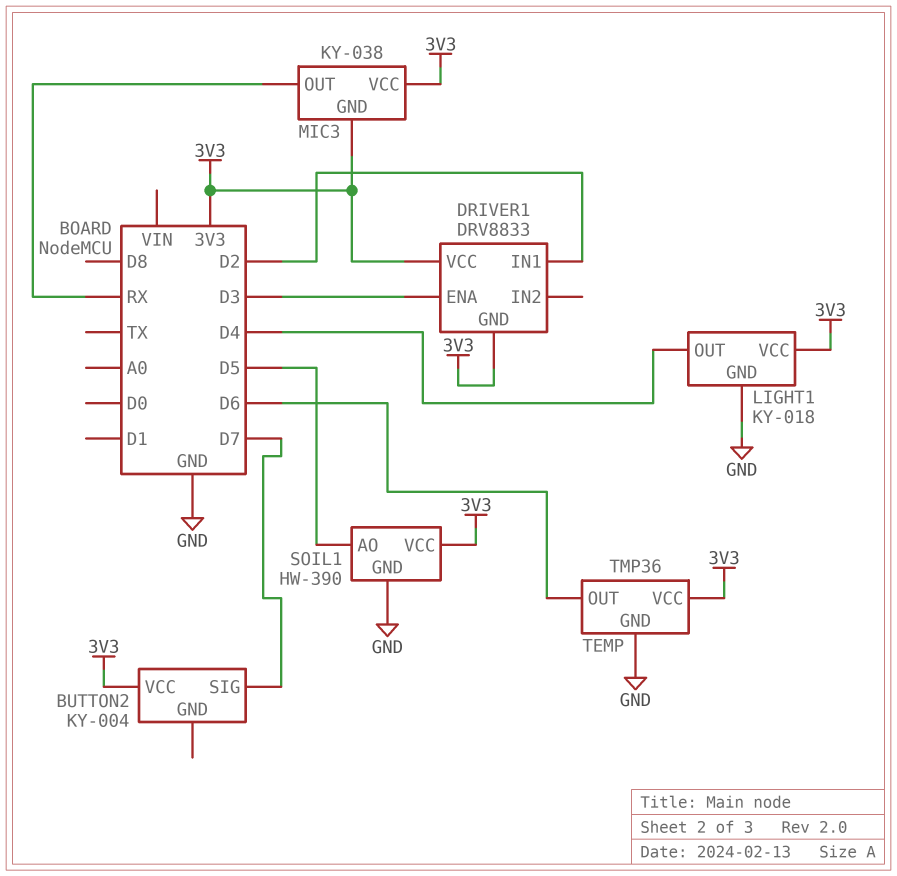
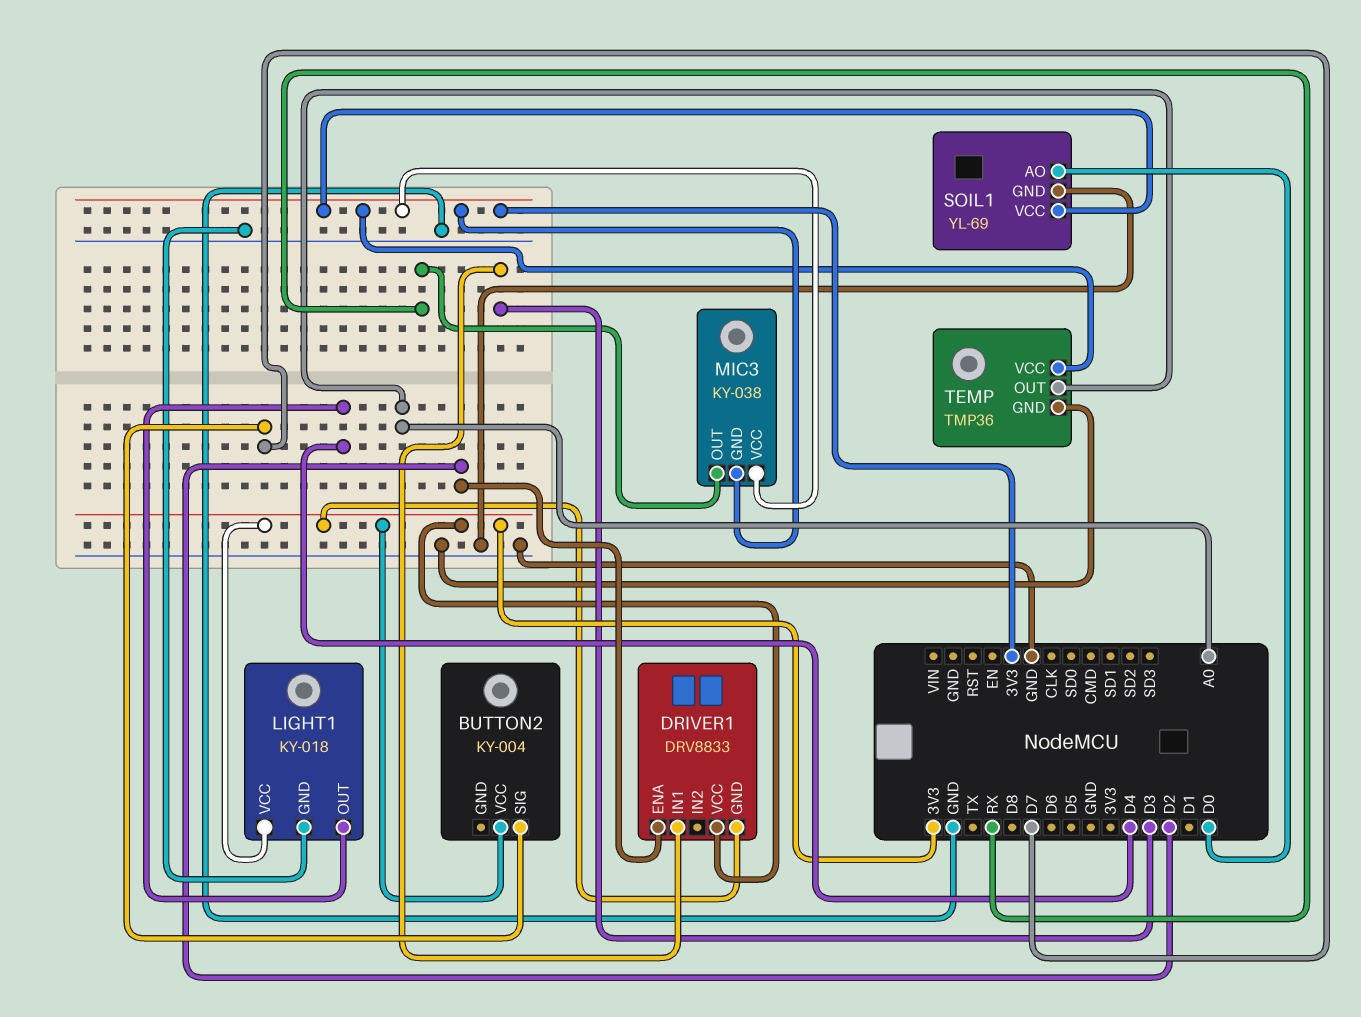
DRIVER1 pin ENA: D3 -> D2
DRIVER1 pin IN1: D2 -> D3
SOIL1: HW-390 -> YL-69
SOIL1 pin AO: D5 -> D0
TEMP pin OUT: D6 -> A0

